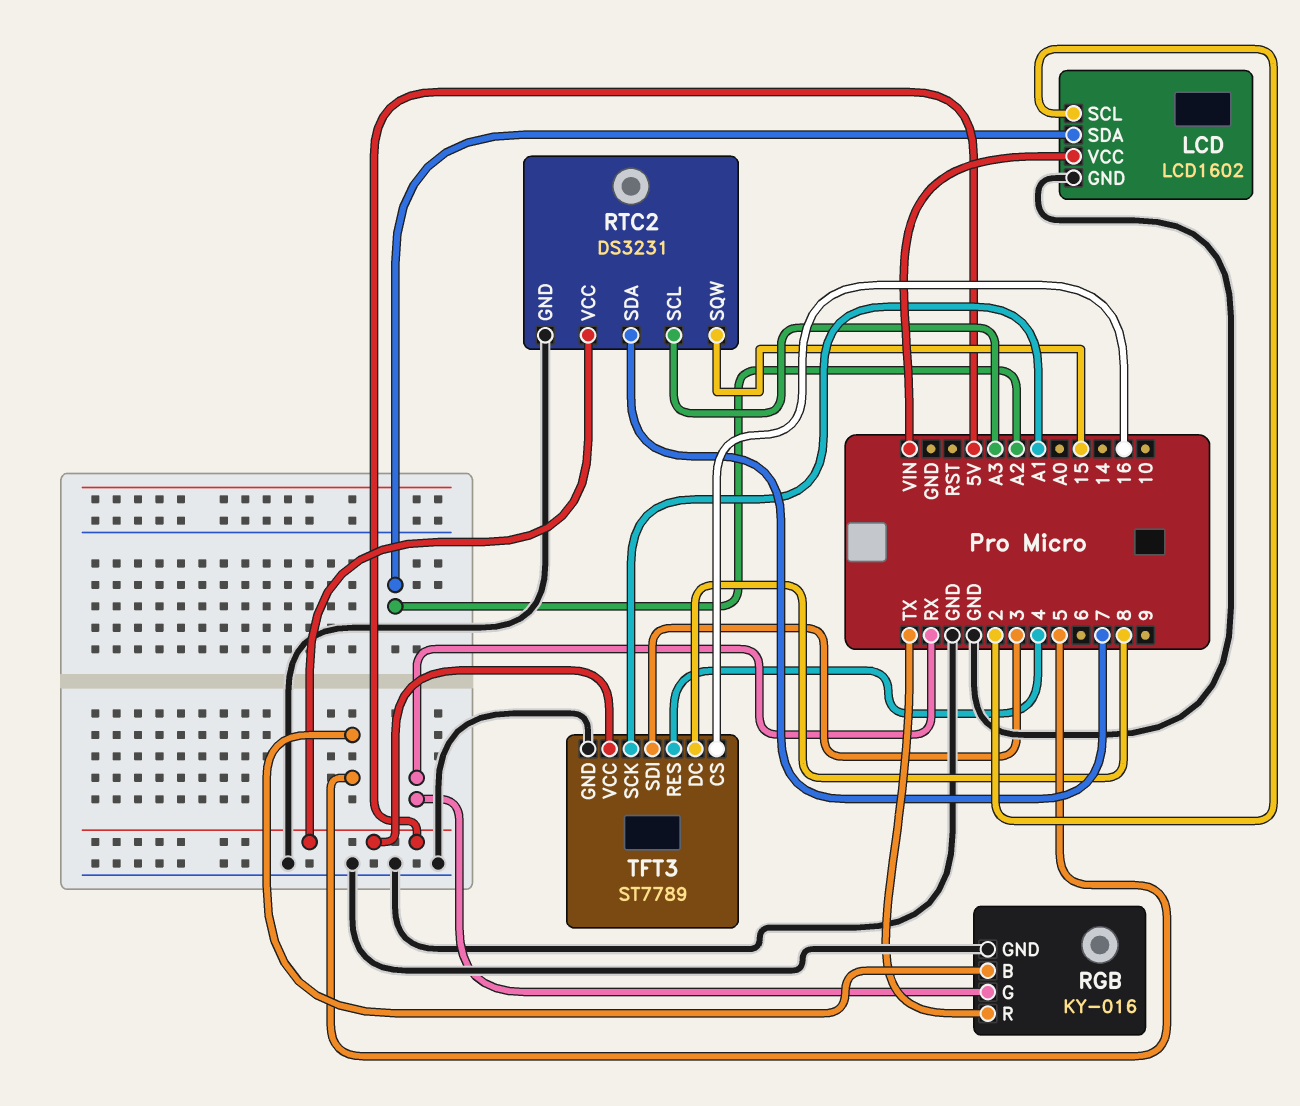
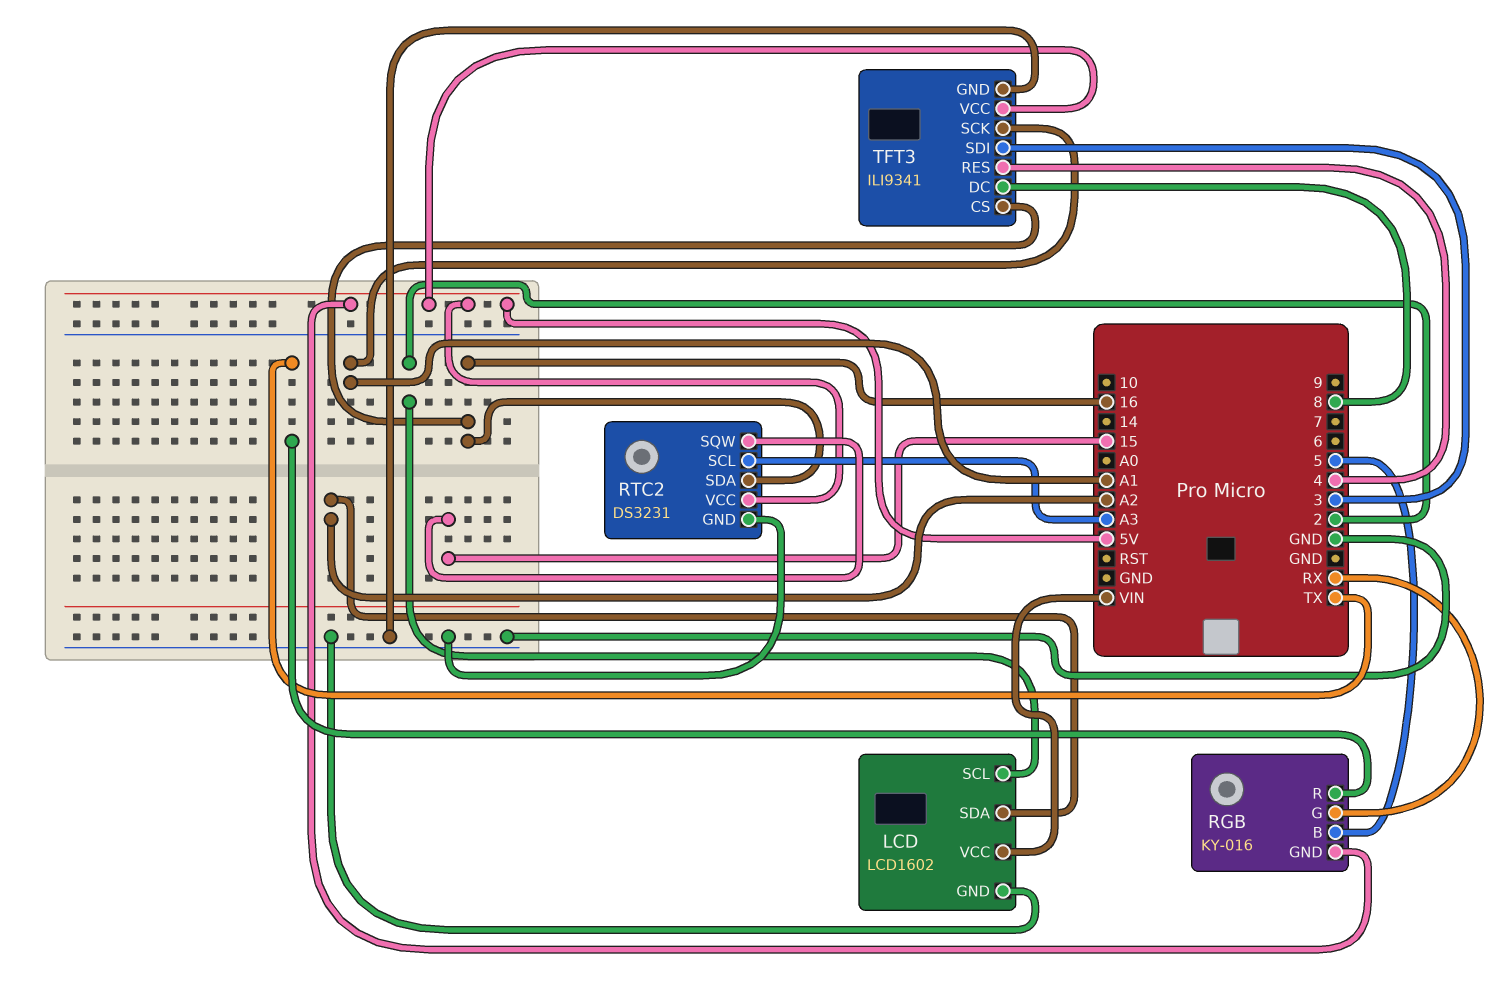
RGB pin GND: GND -> 5V
RTC2 pin SDA: 7 -> 16
TFT3: ST7789 -> ILI9341

